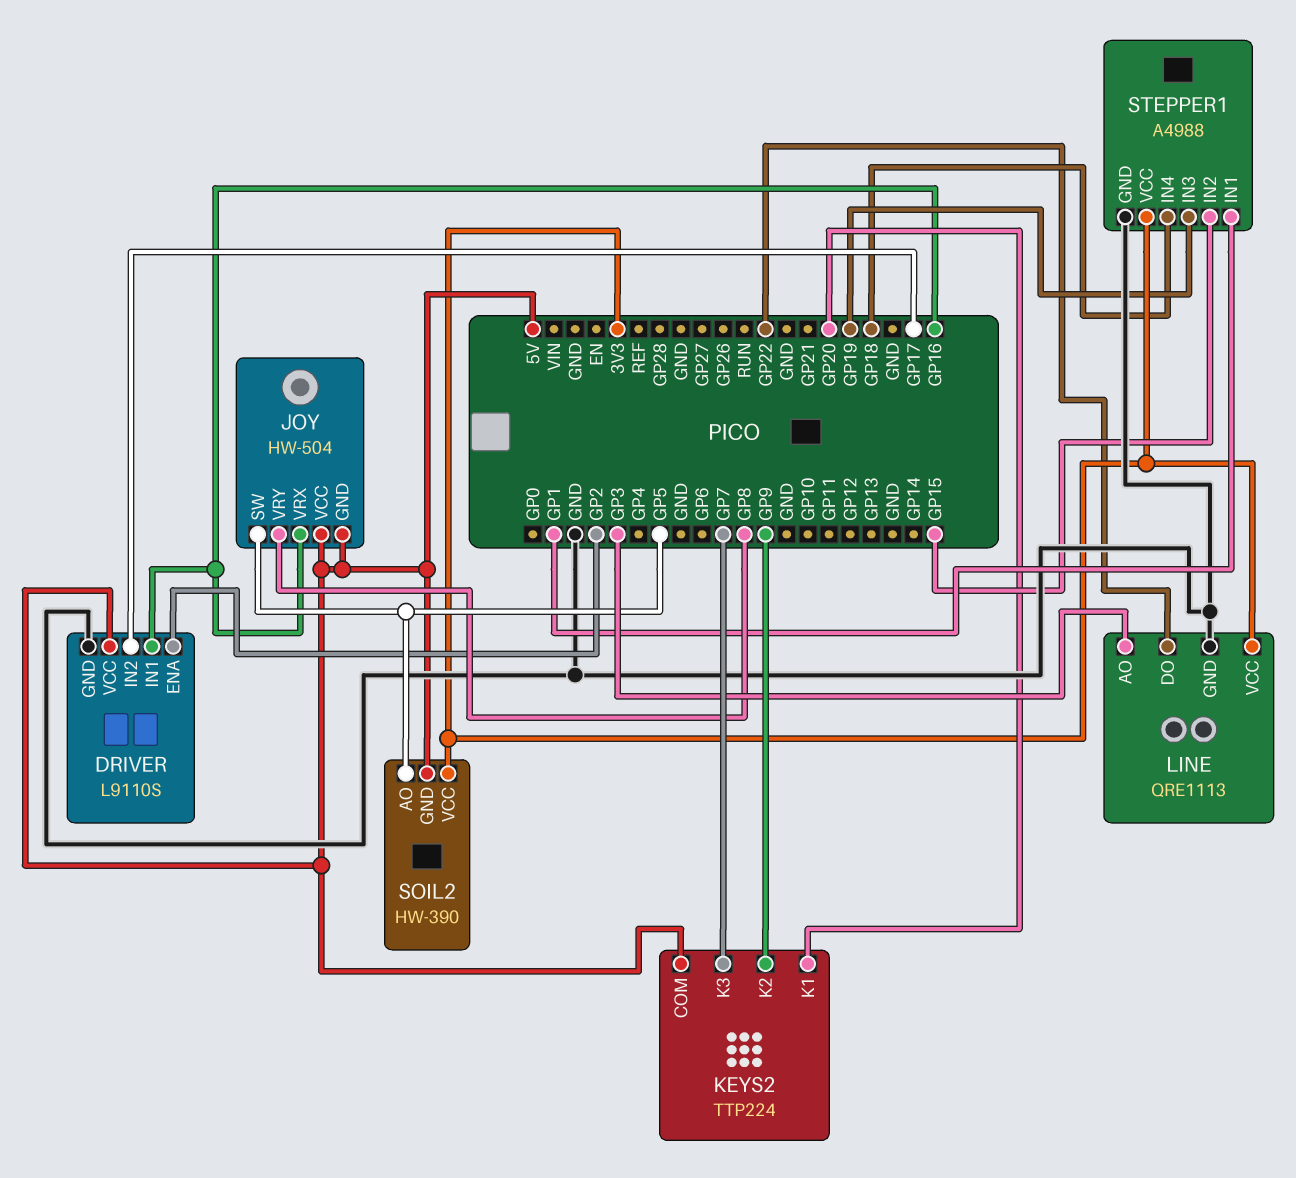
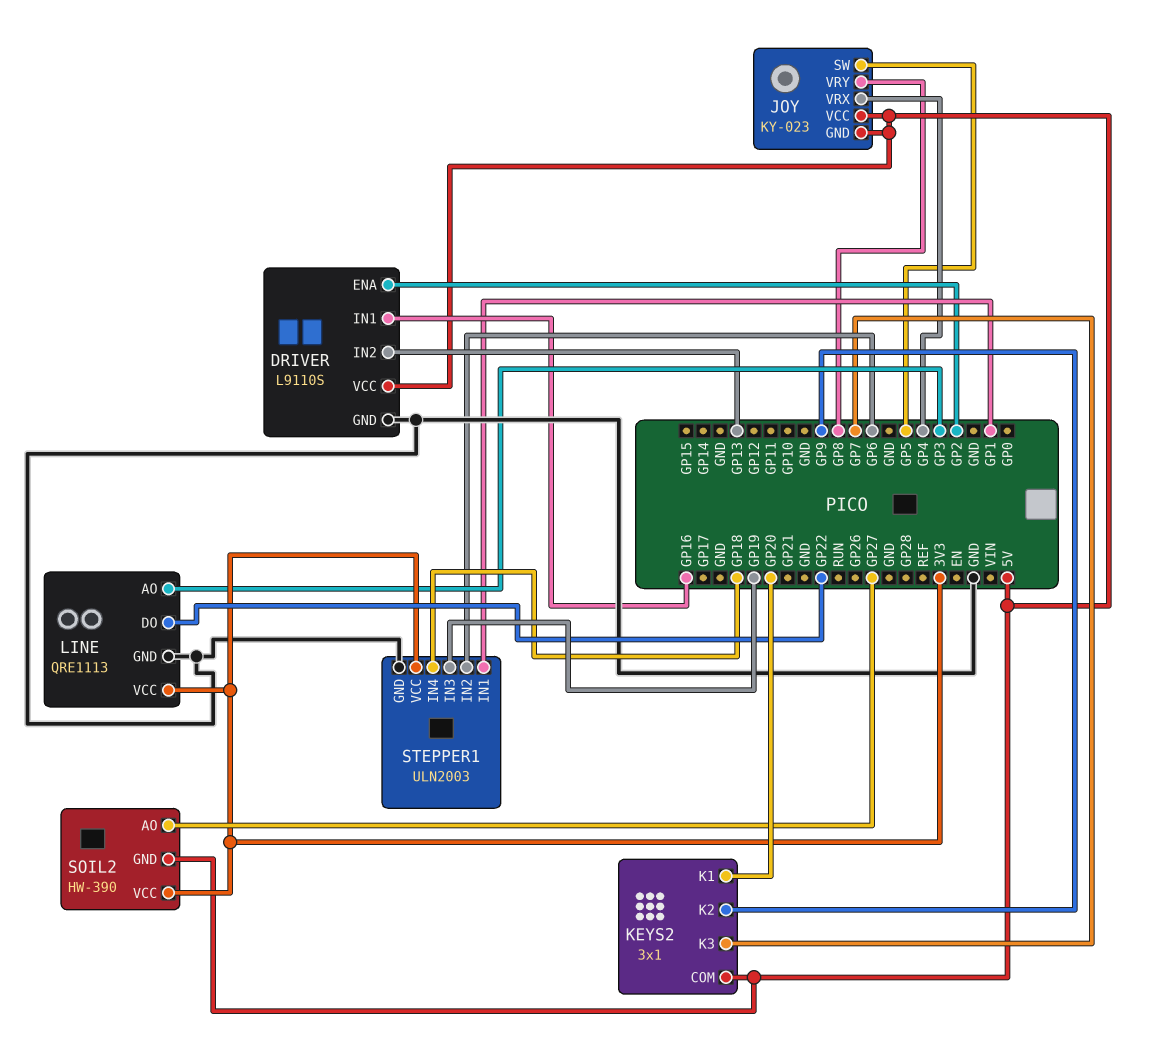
DRIVER pin IN2: GP17 -> GP13
JOY: HW-504 -> KY-023
JOY pin VRX: GP16 -> GP4
KEYS2: TTP224 -> 3x1
SOIL2 pin AO: GP5 -> GP27
STEPPER1: A4988 -> ULN2003
STEPPER1 pin IN2: GP15 -> GP6

